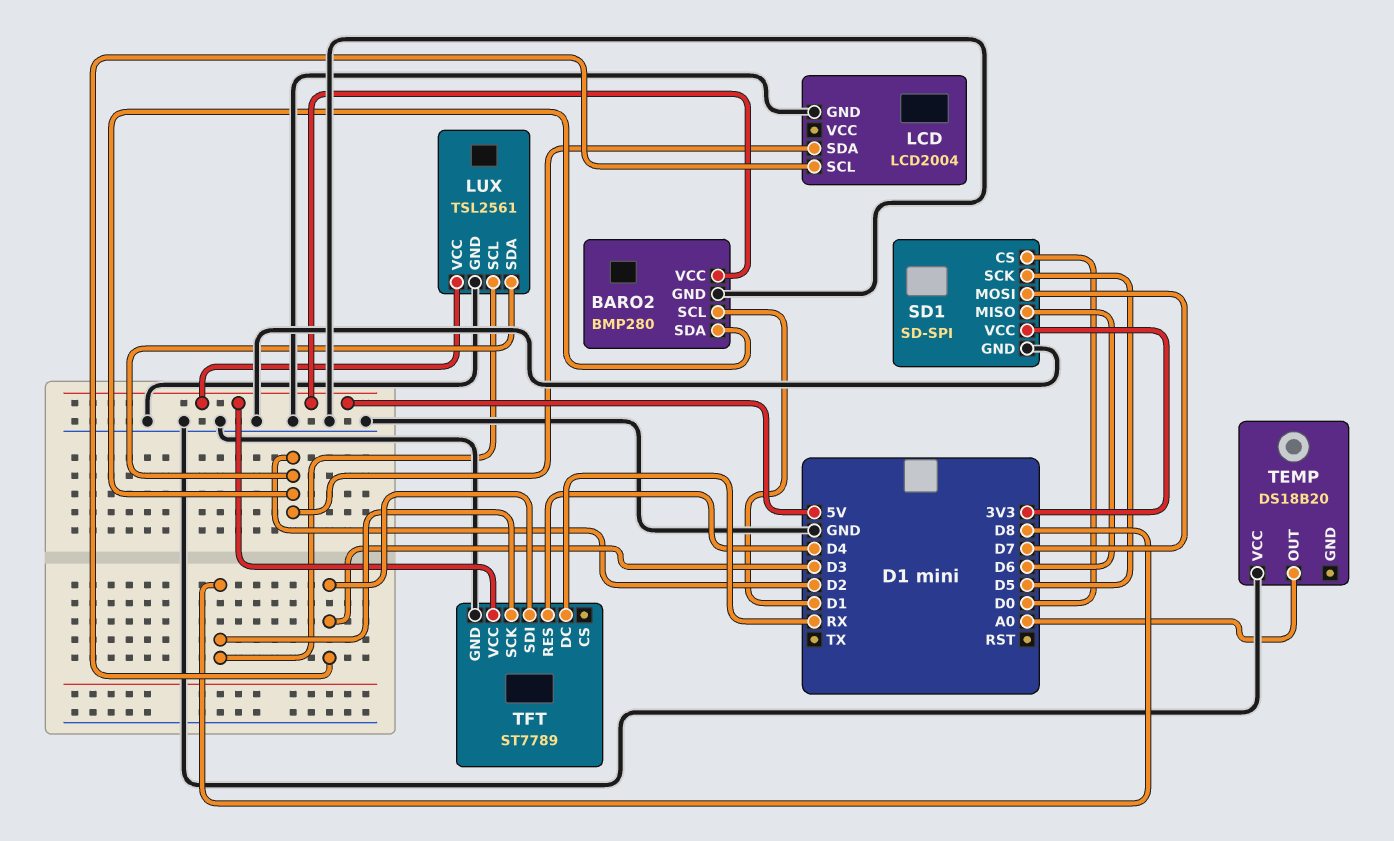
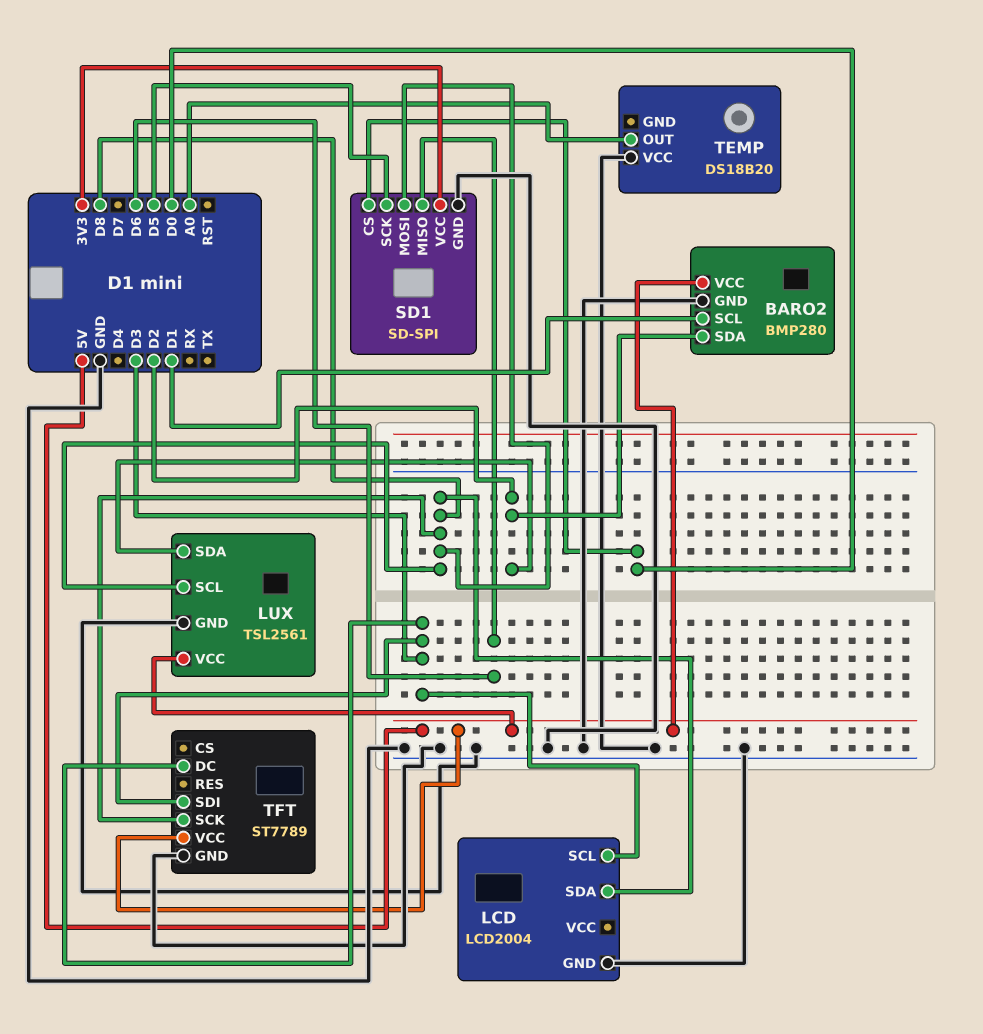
LCD pin SDA: D2 -> D8
SD1 pin MOSI: D7 -> D8
TFT pin DC: RX -> D3
TFT pin RES: D4 -> none

